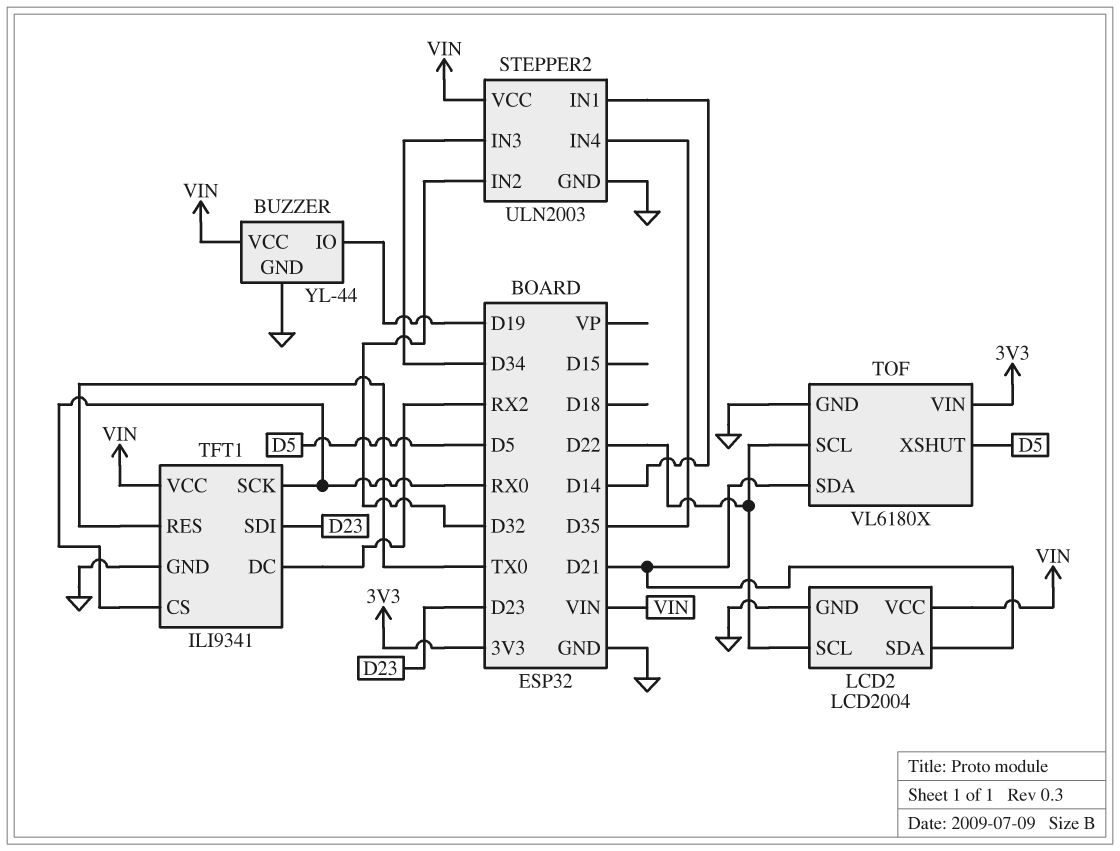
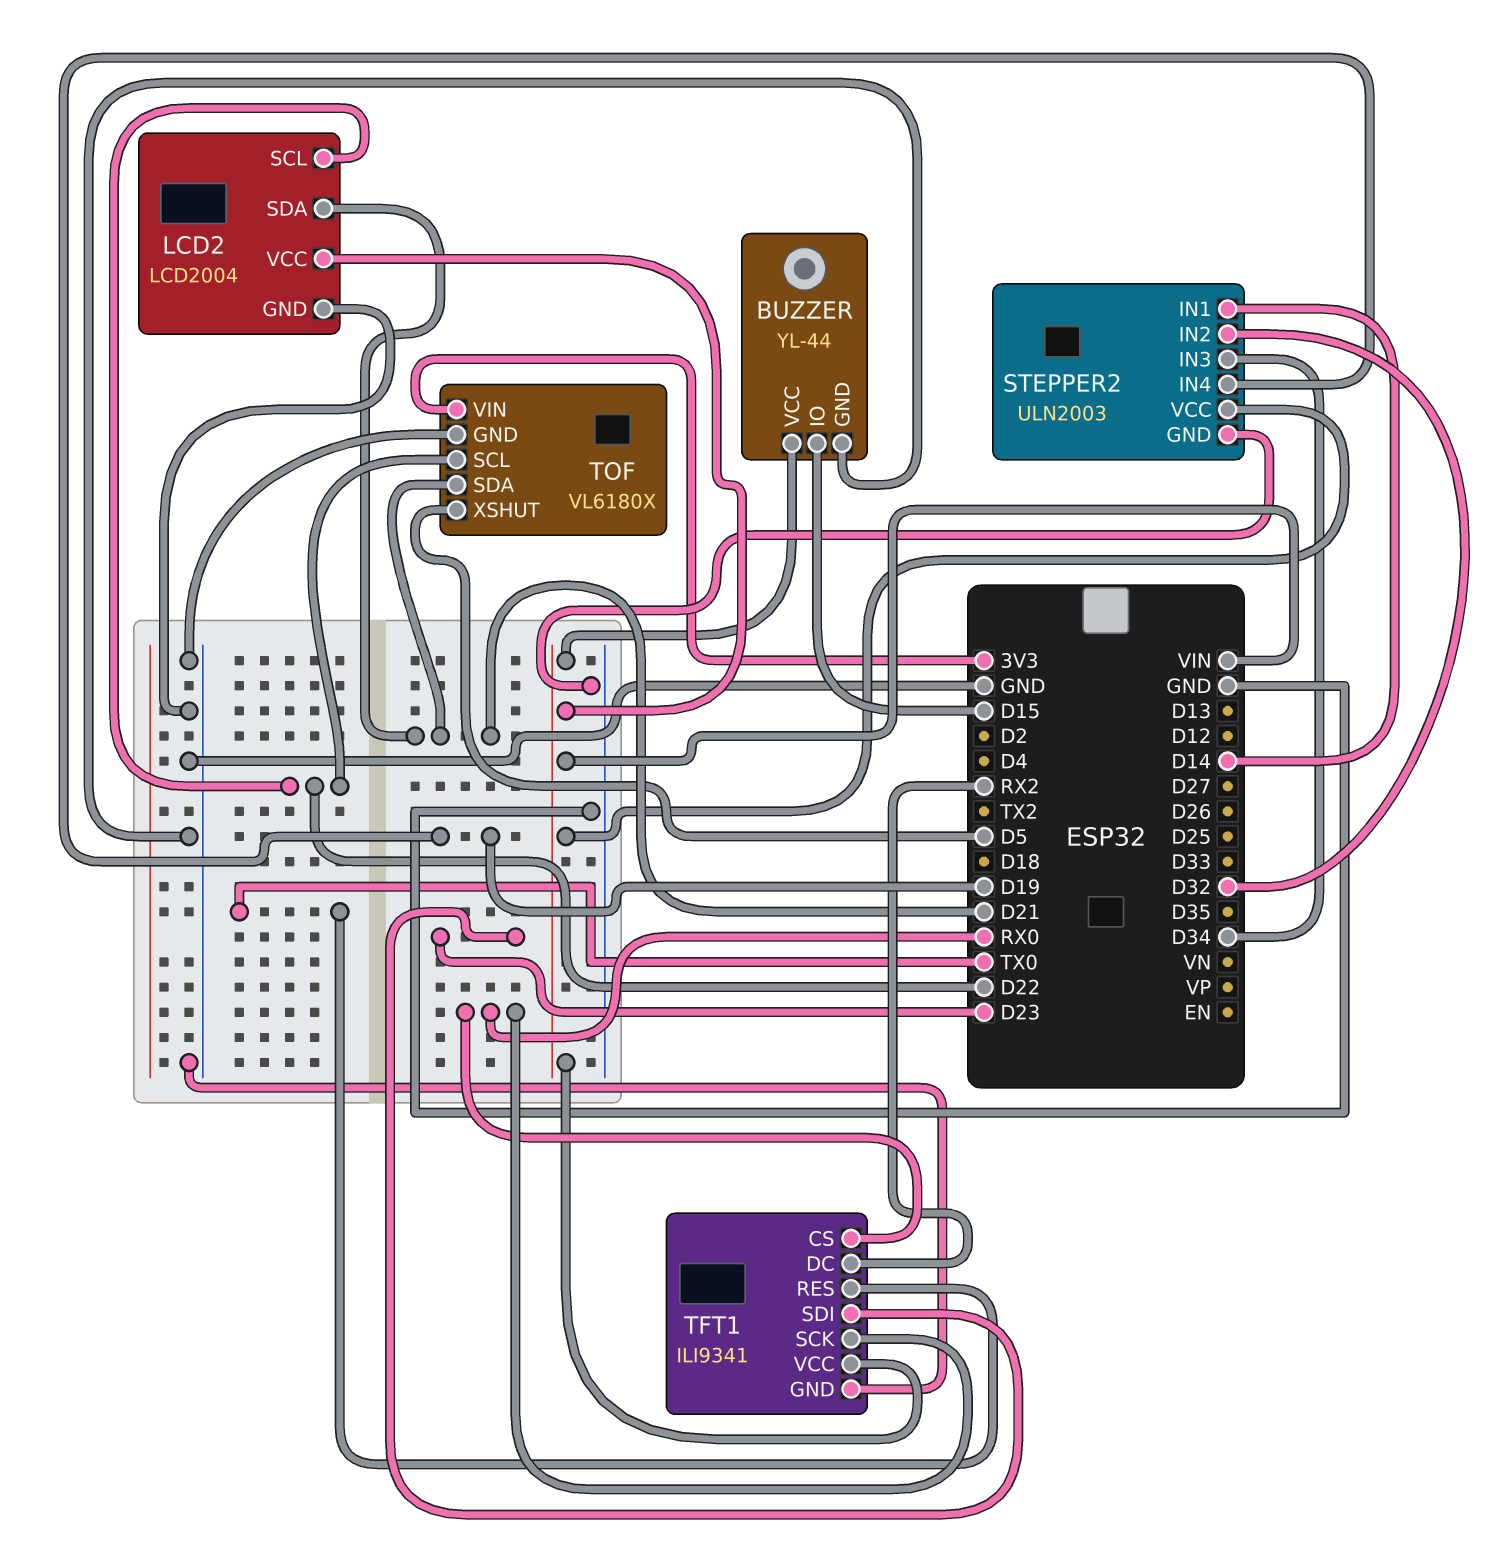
BUZZER pin IO: D19 -> D15
STEPPER2 pin IN4: D35 -> D19

